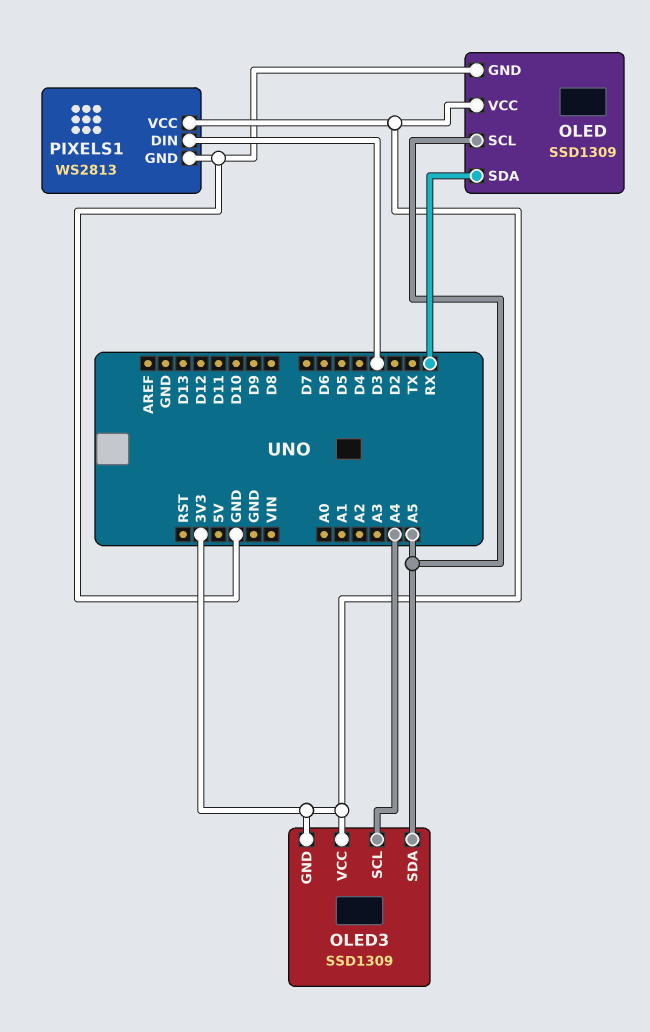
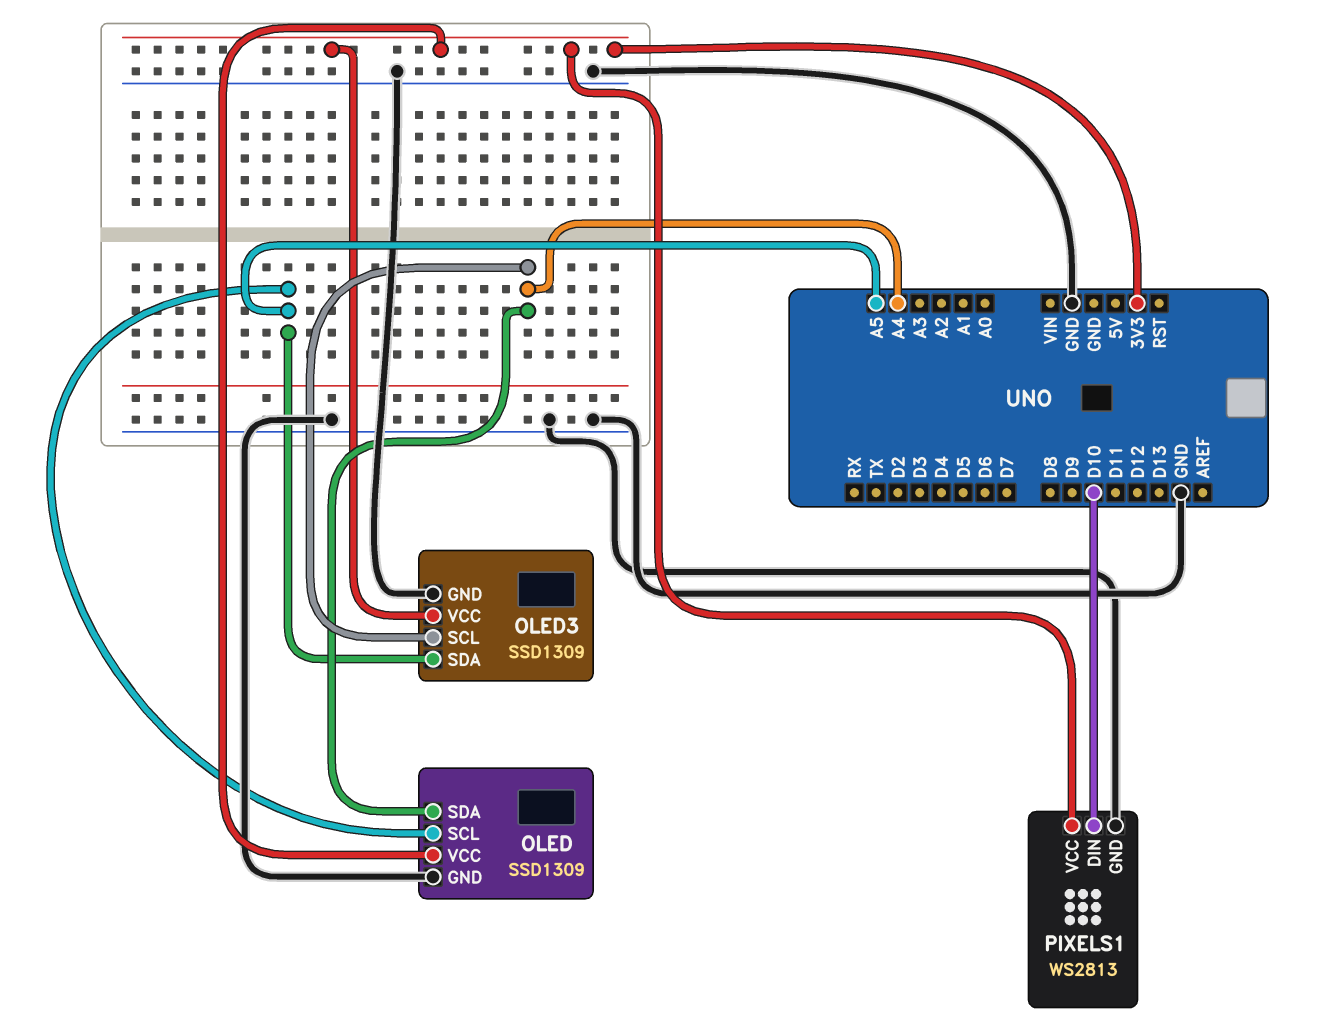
OLED pin SDA: RX -> A4
OLED3 pin GND: 3V3 -> GND
PIXELS1 pin DIN: D3 -> D10

